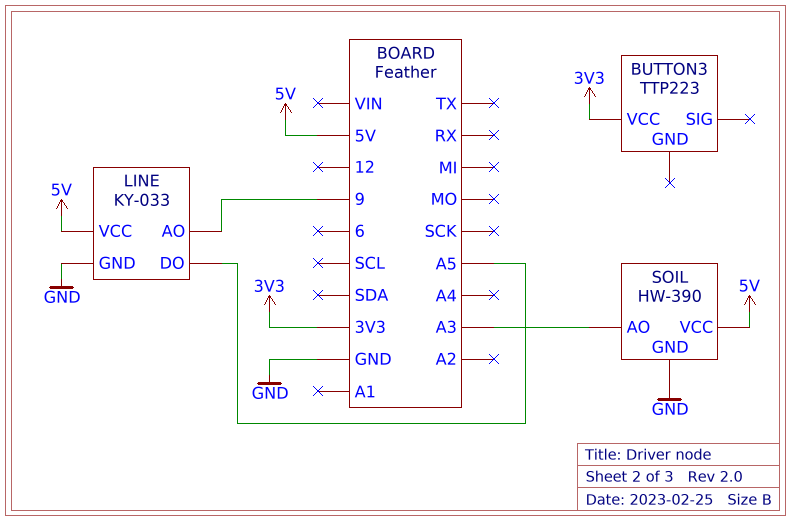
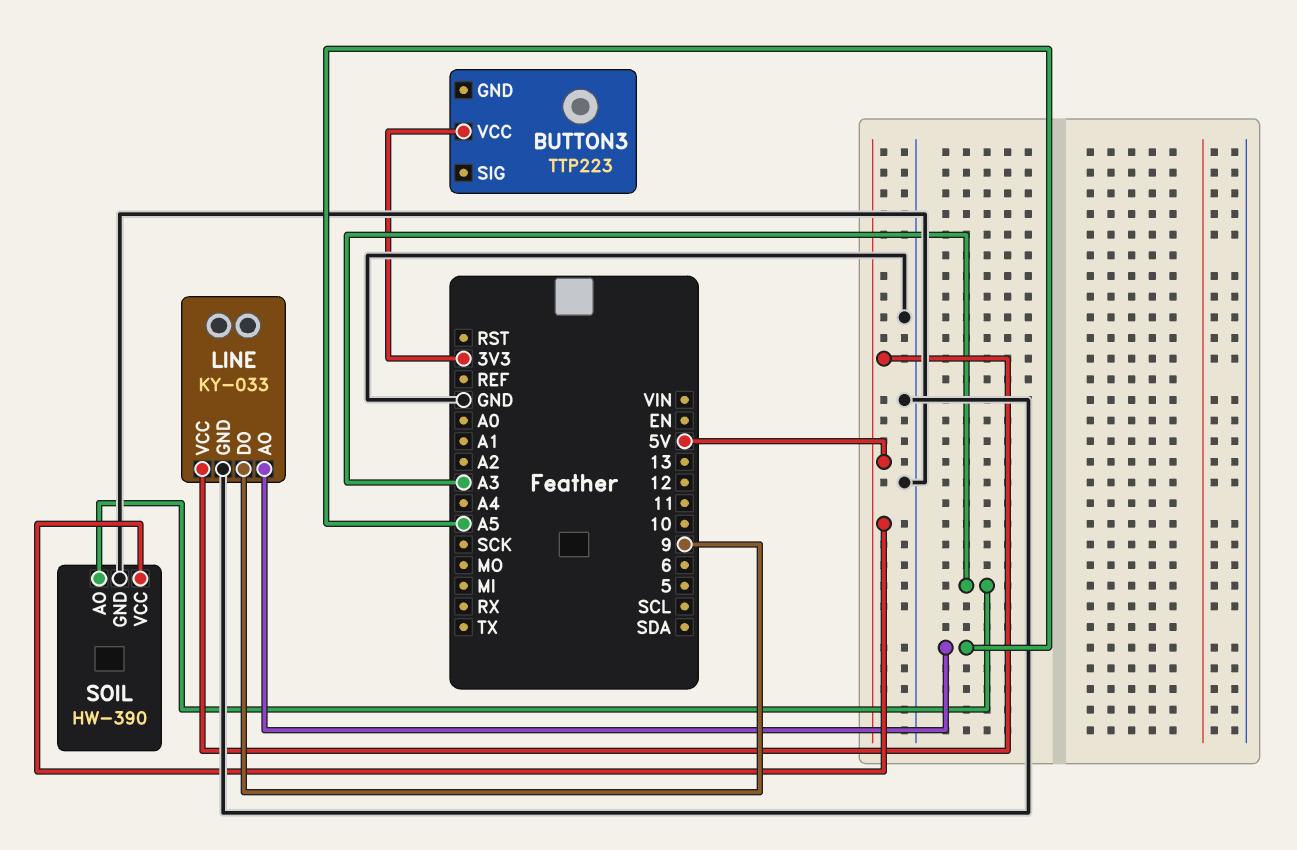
LINE pin AO: 9 -> A5
LINE pin DO: A5 -> 9

